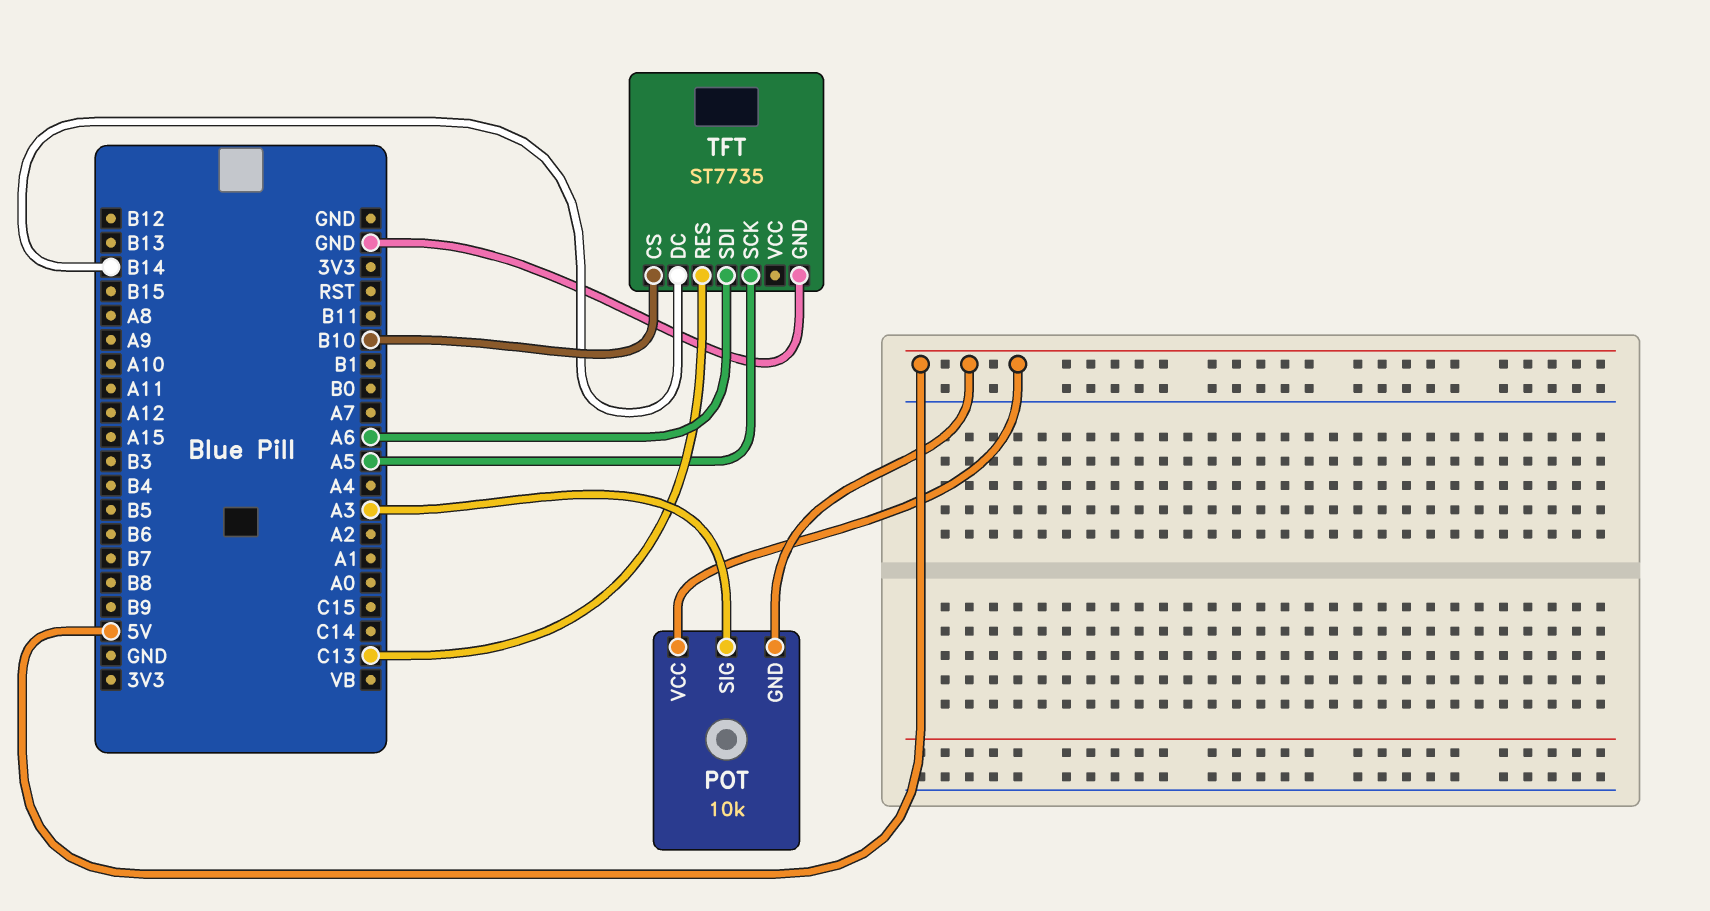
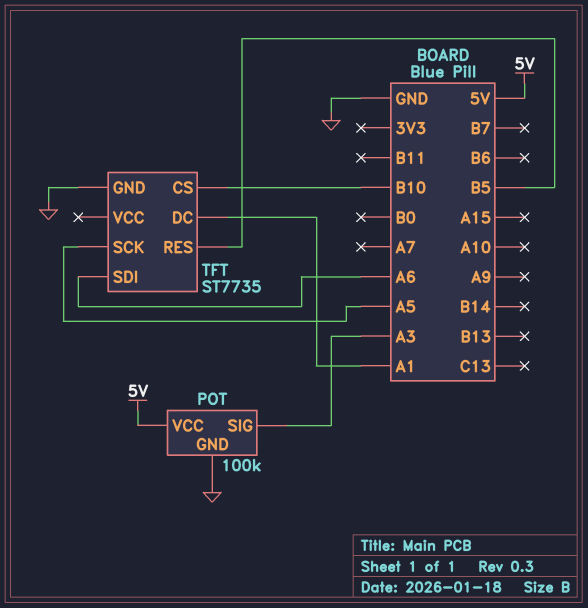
POT: 10k -> 100k
POT pin GND: 5V -> GND
TFT pin DC: B14 -> A1
TFT pin RES: C13 -> B5

